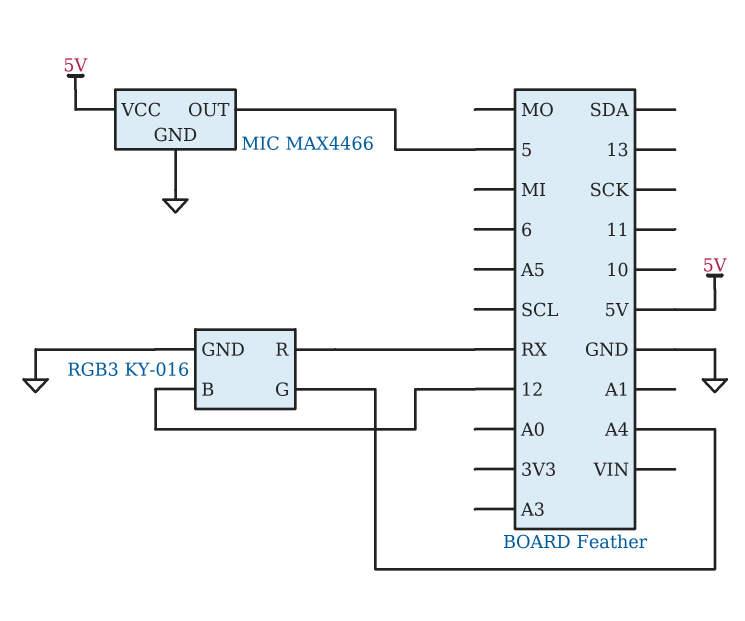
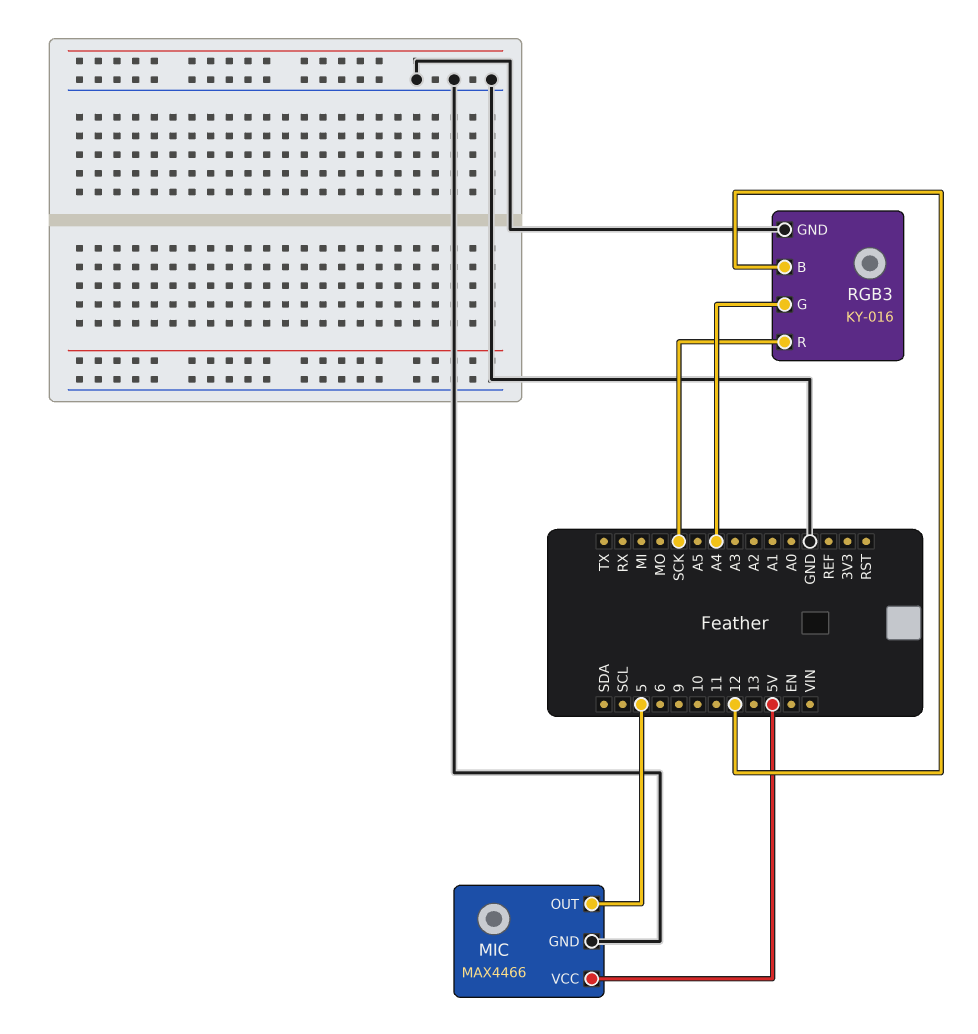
RGB3 pin R: RX -> SCK

